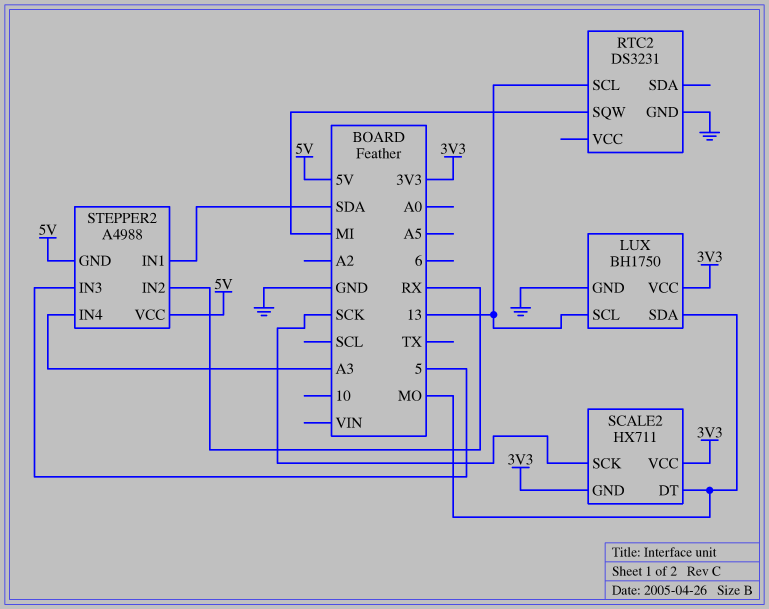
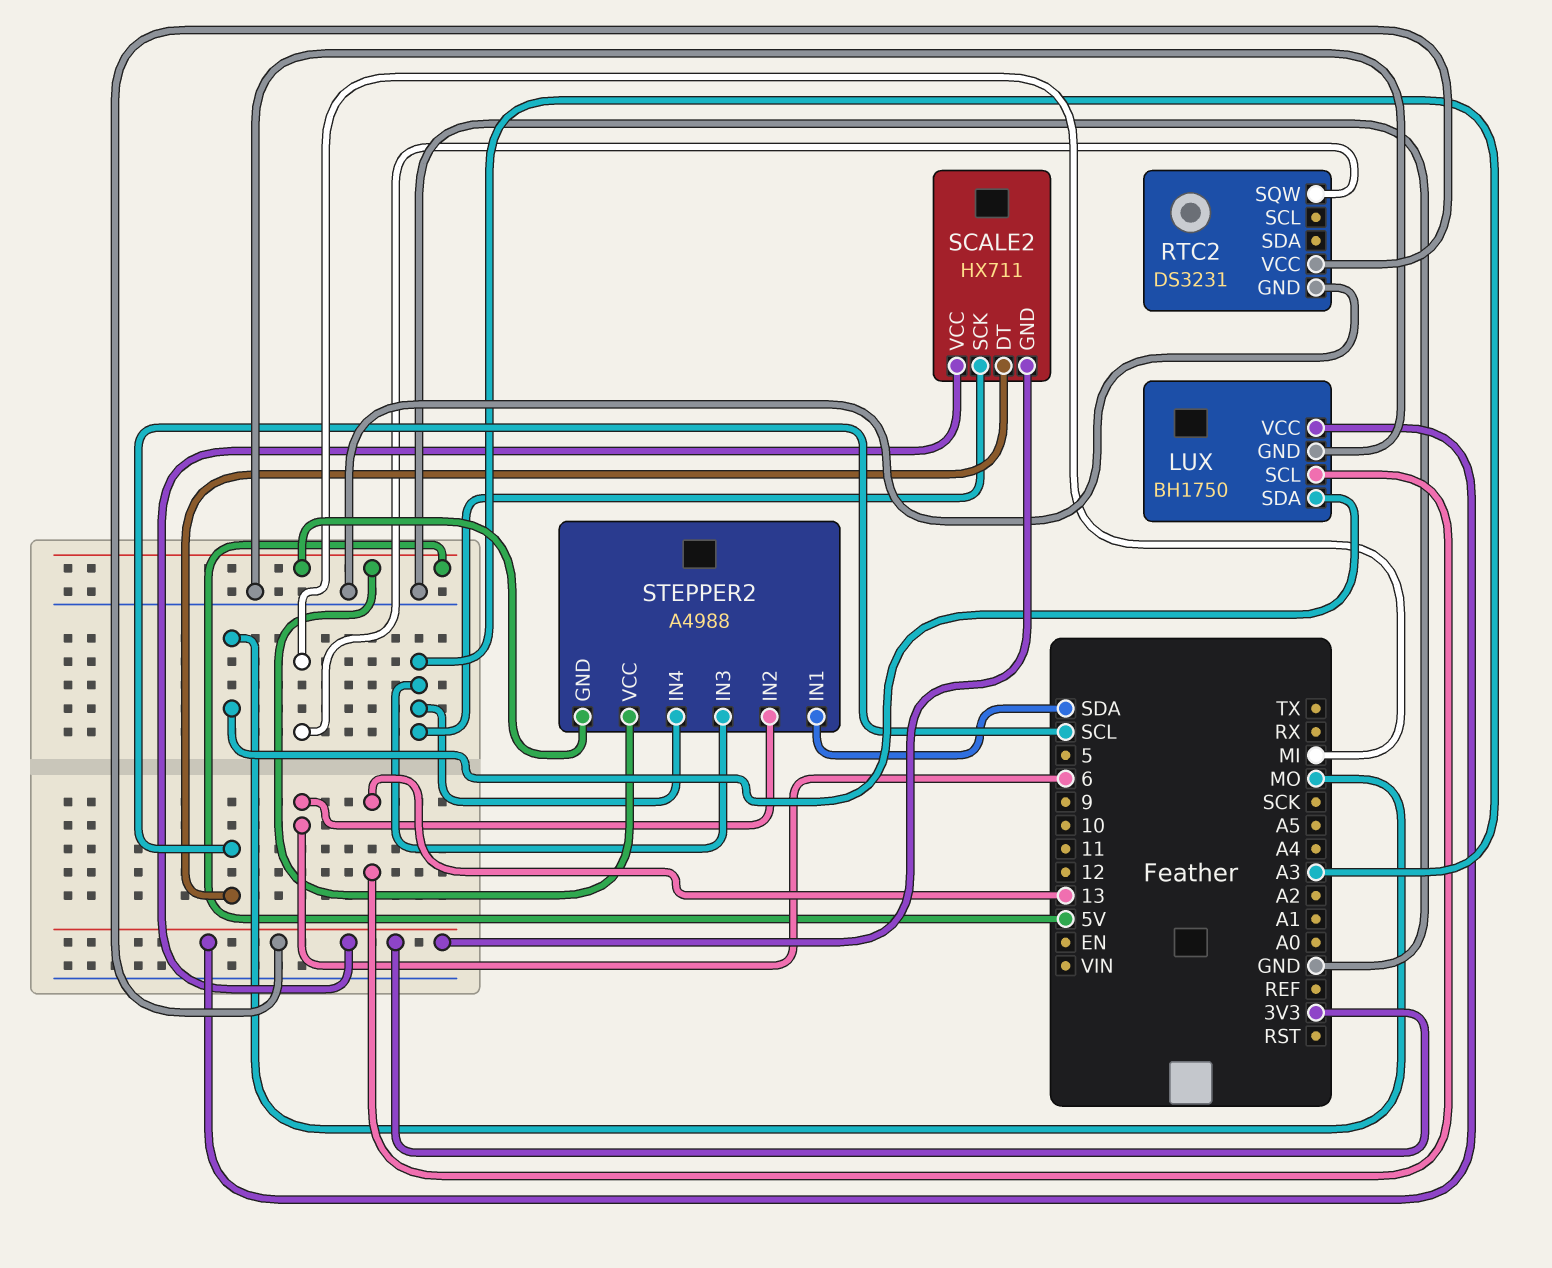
RTC2 pin SCL: 13 -> none
RTC2 pin VCC: none -> 3V3
SCALE2 pin DT: MO -> SCL
SCALE2 pin SCK: SCK -> A3
STEPPER2 pin IN2: RX -> 6
STEPPER2 pin IN3: 5 -> A3

